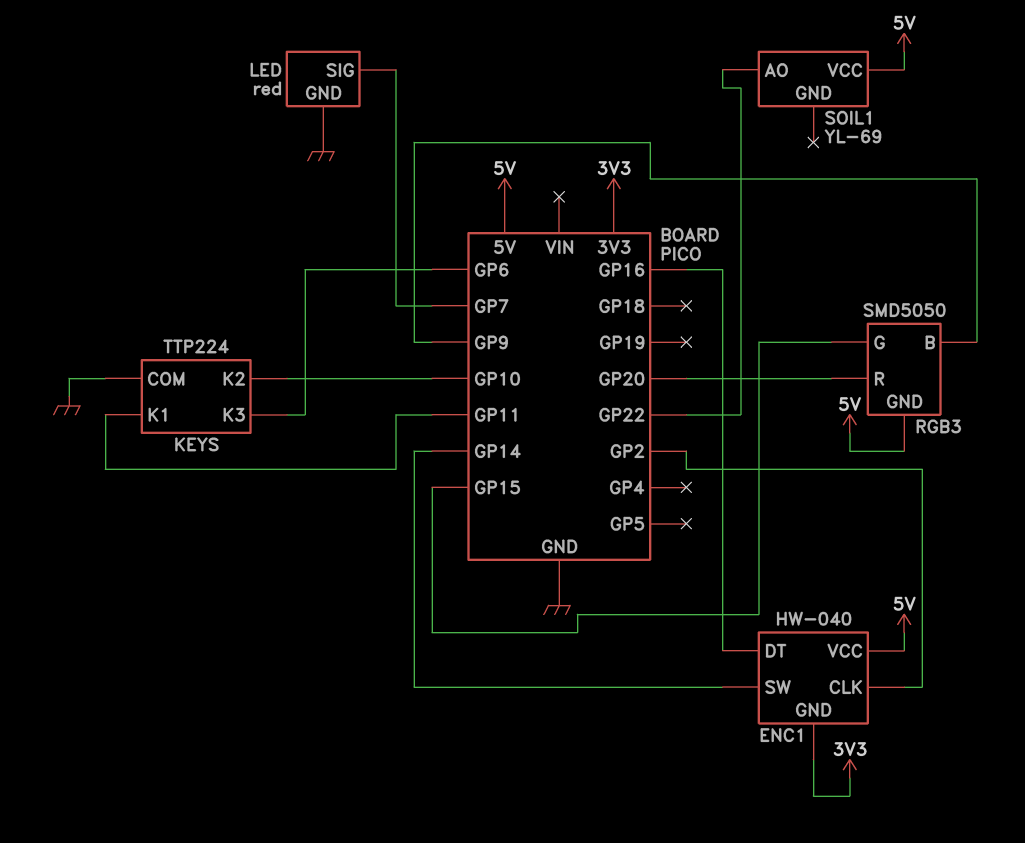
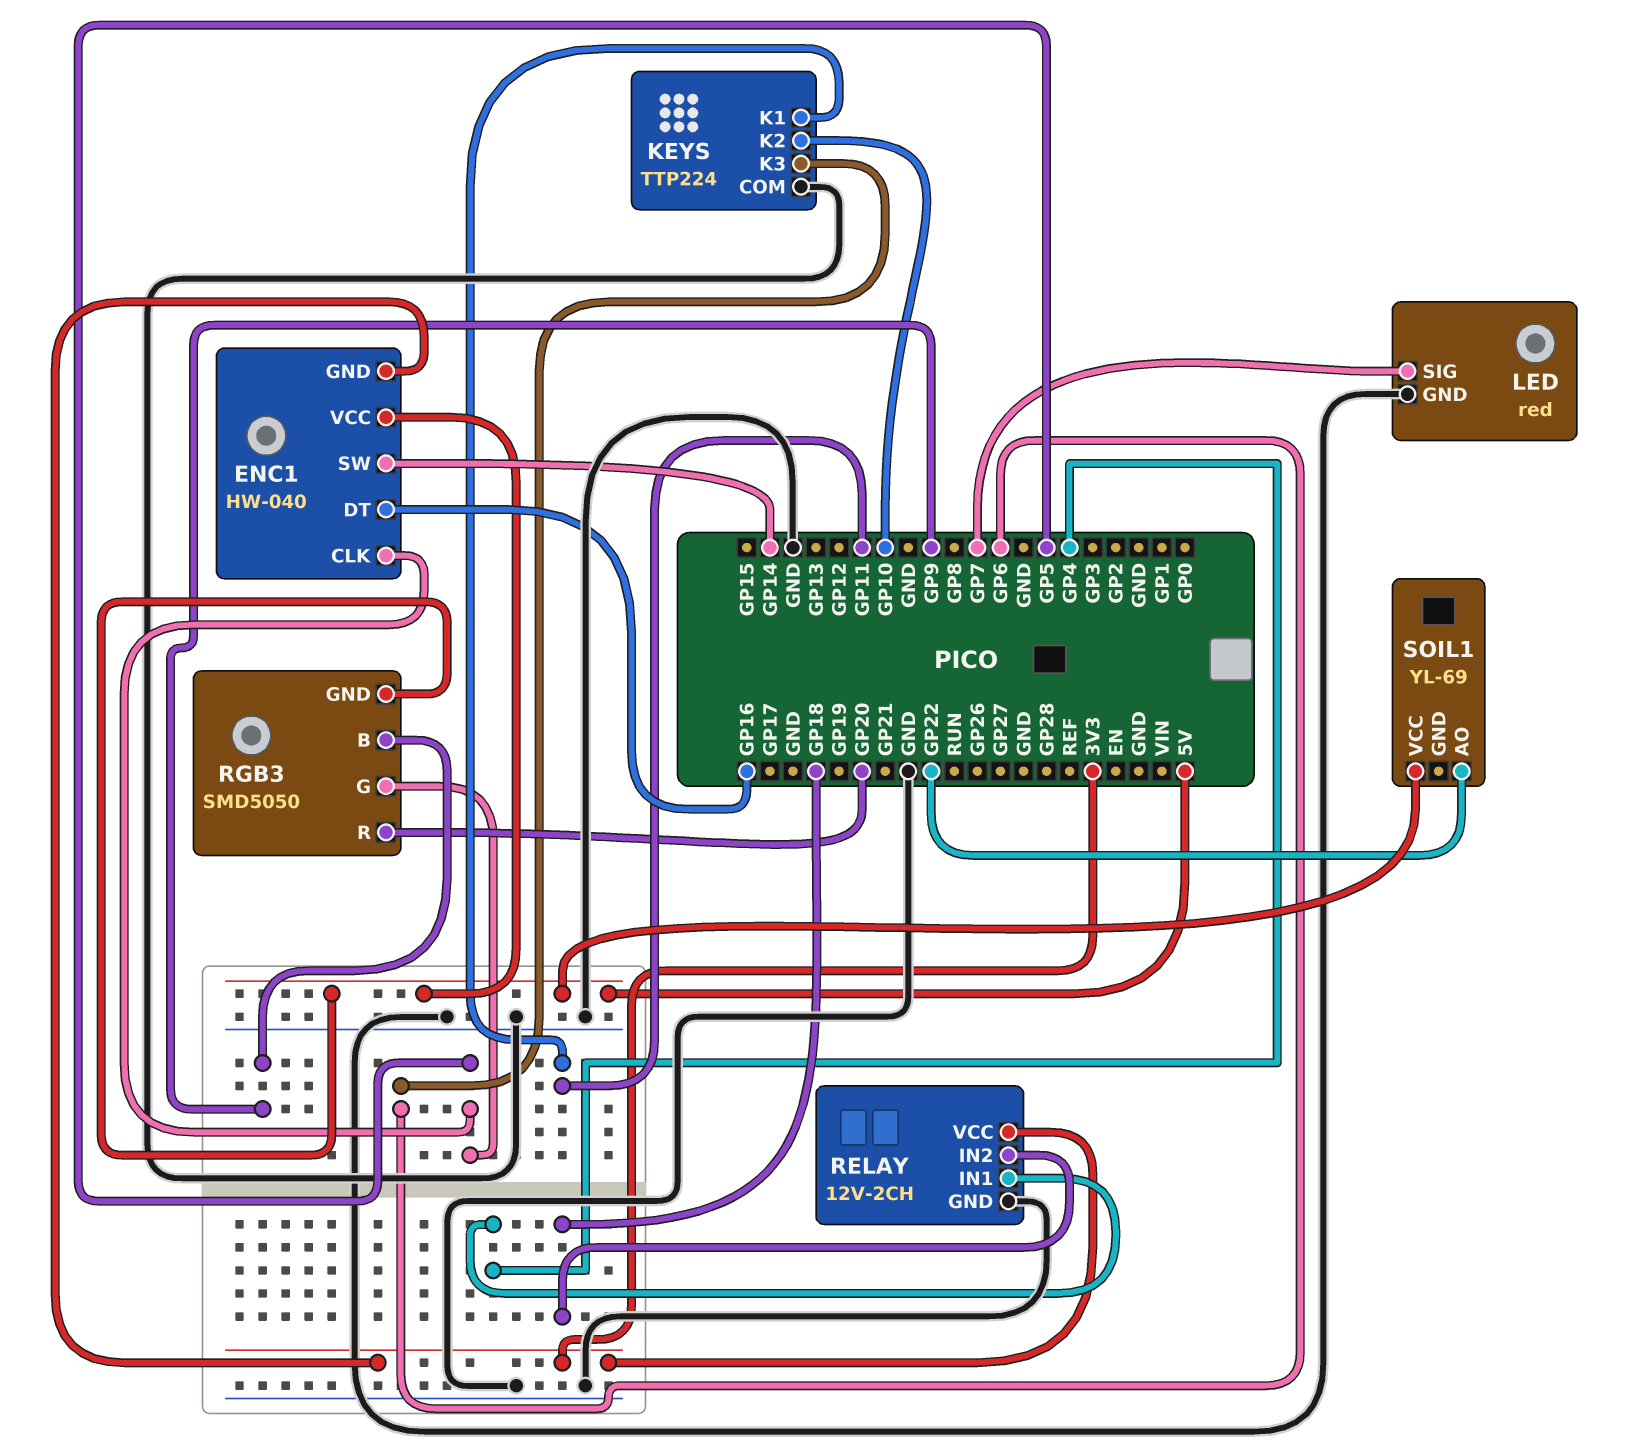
ENC1 pin CLK: GP2 -> GP5
RELAY: none -> 12V-2CH
RELAY pin GND: none -> GND
RELAY pin IN1: none -> GP4
RELAY pin IN2: none -> GP18
RELAY pin VCC: none -> 3V3
RGB3 pin G: GP15 -> GP5

